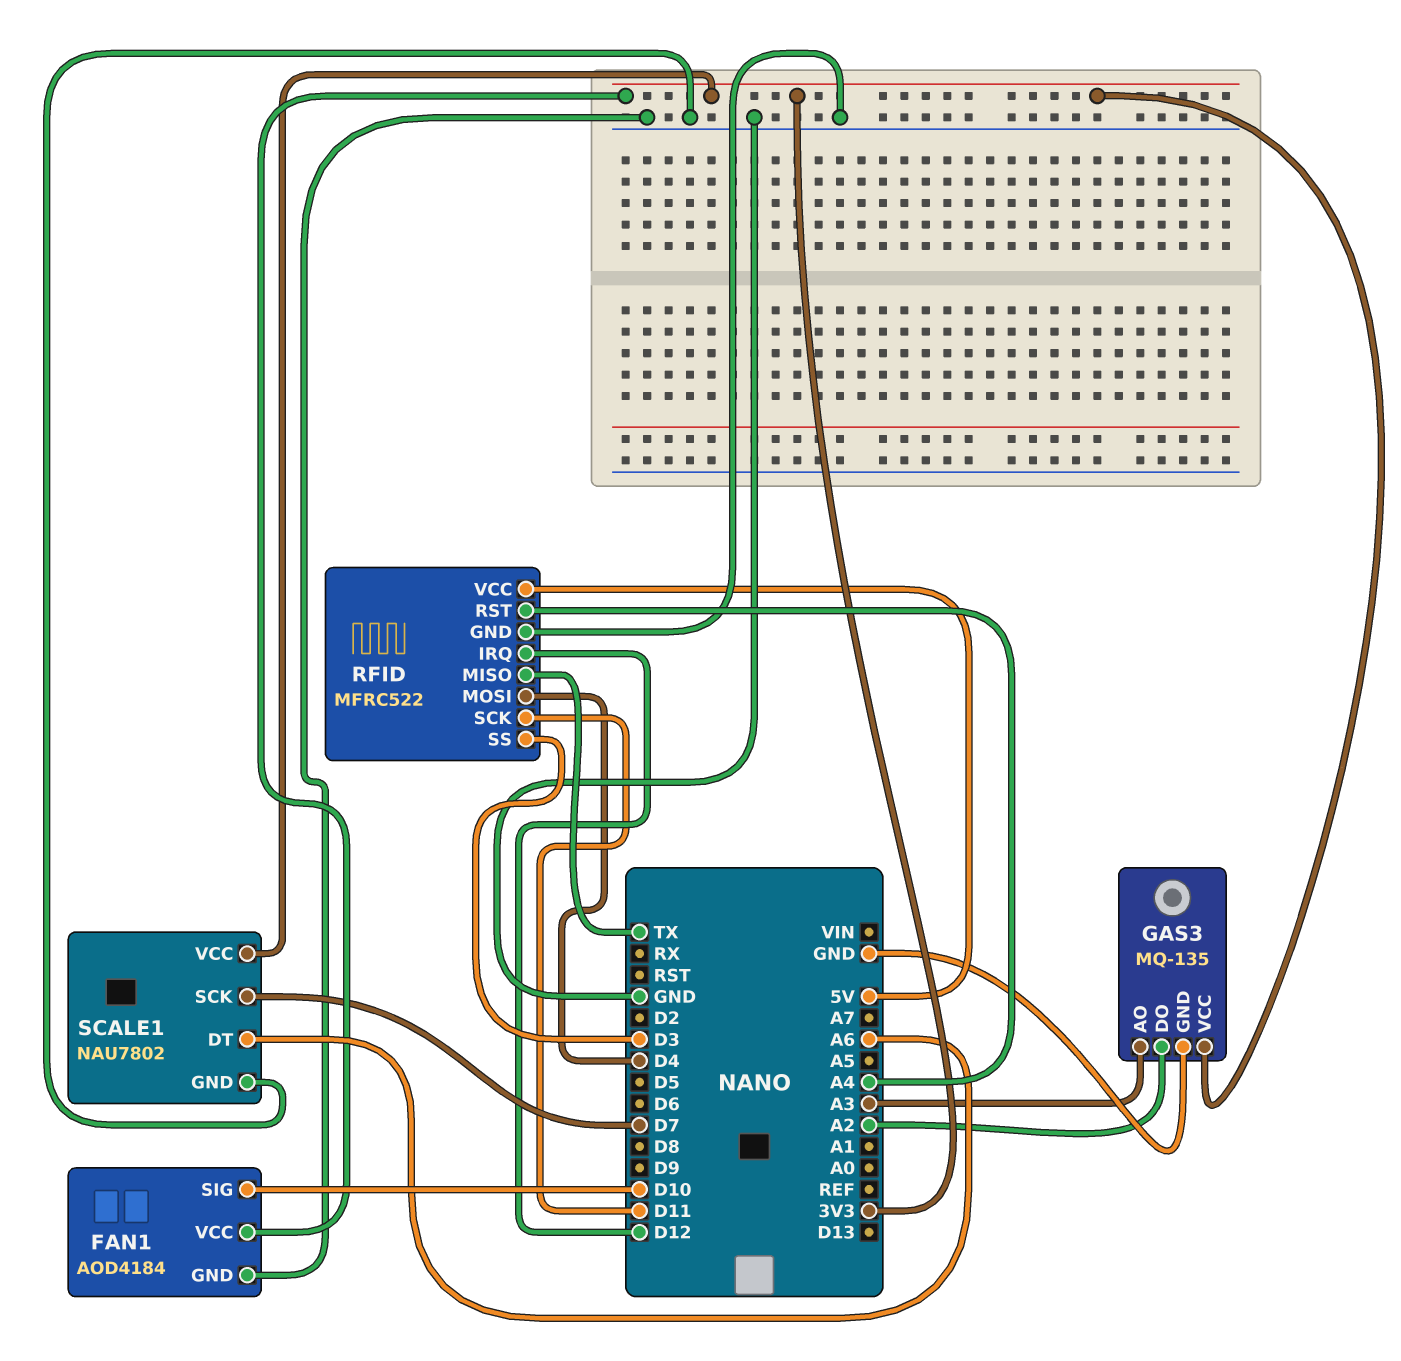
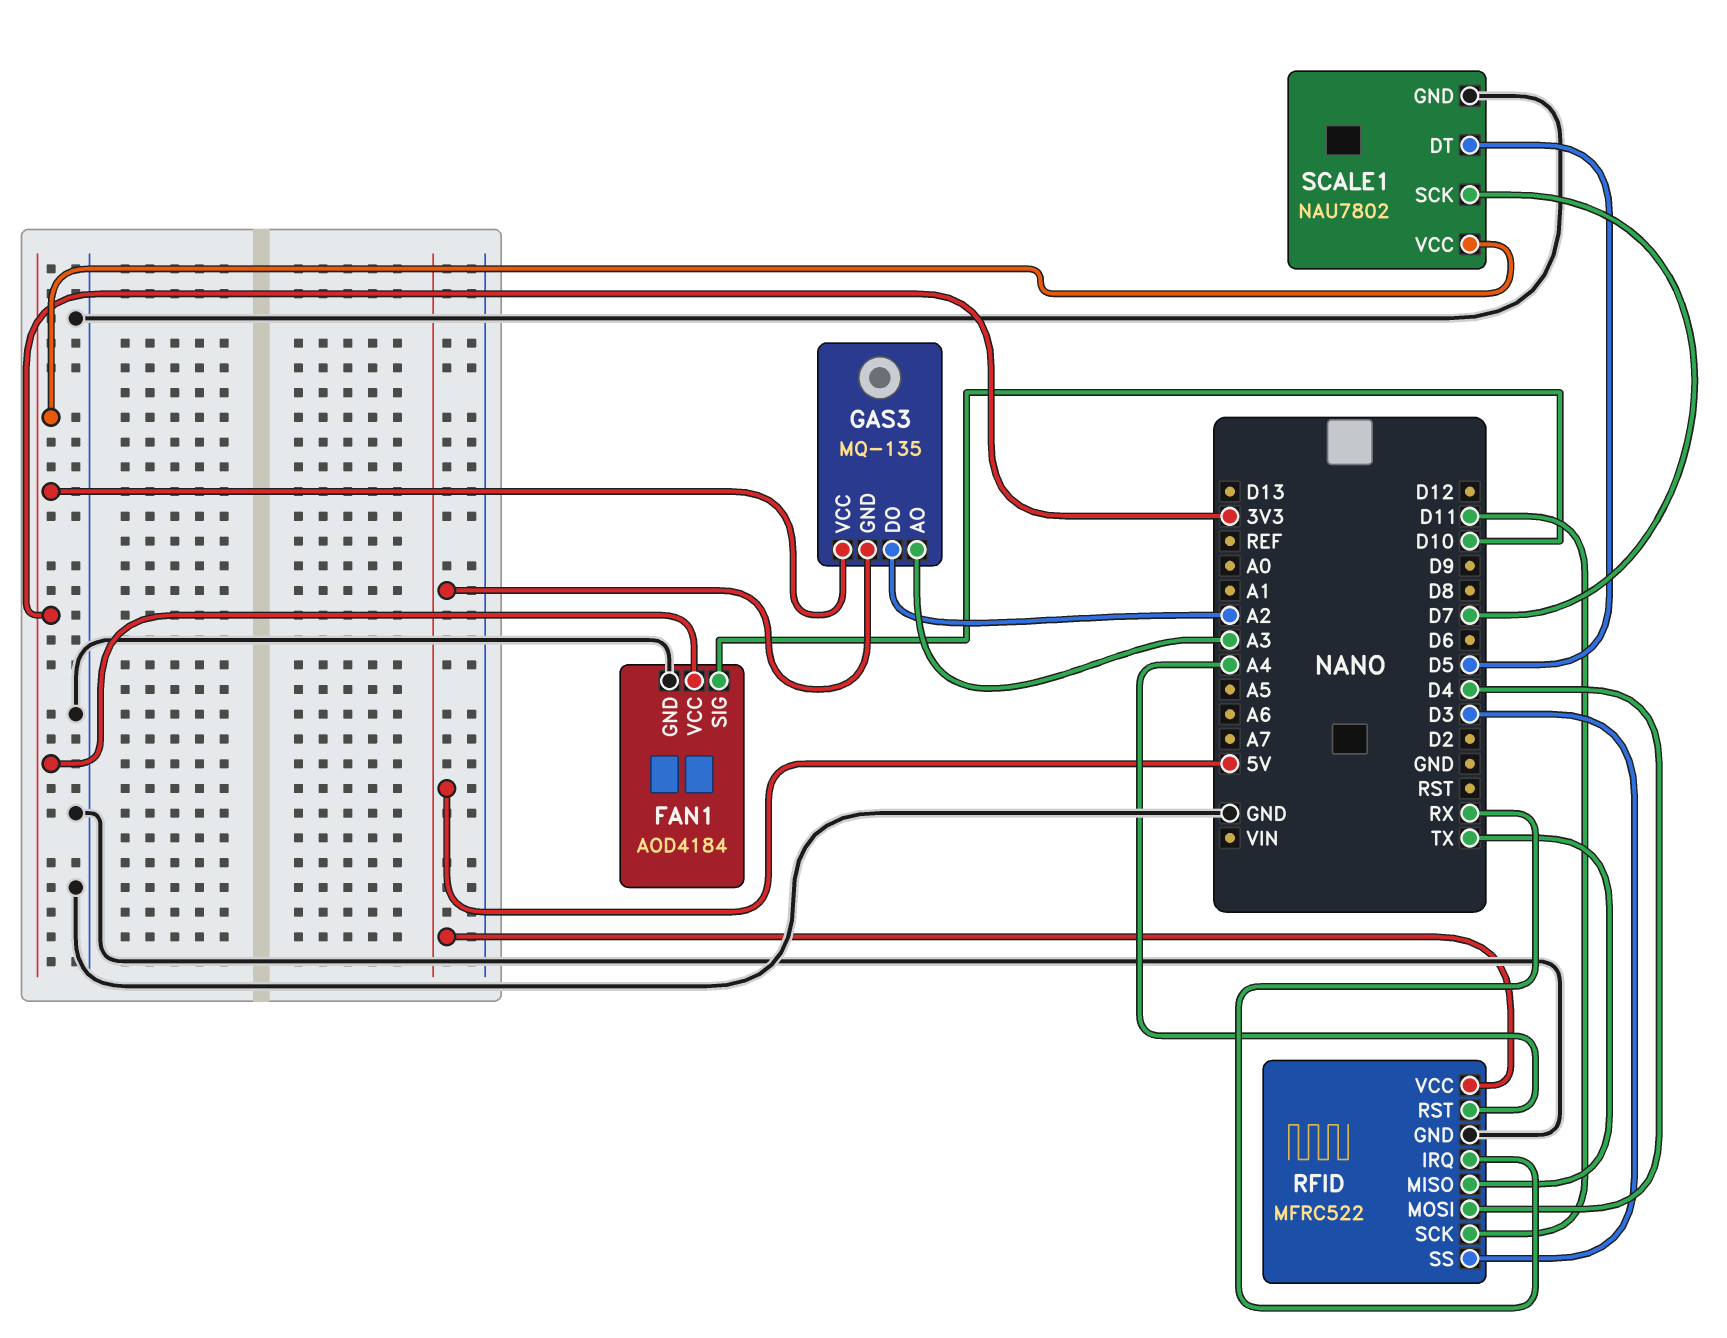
GAS3 pin GND: GND -> 5V
RFID pin IRQ: D12 -> RX
SCALE1 pin DT: A6 -> D5

